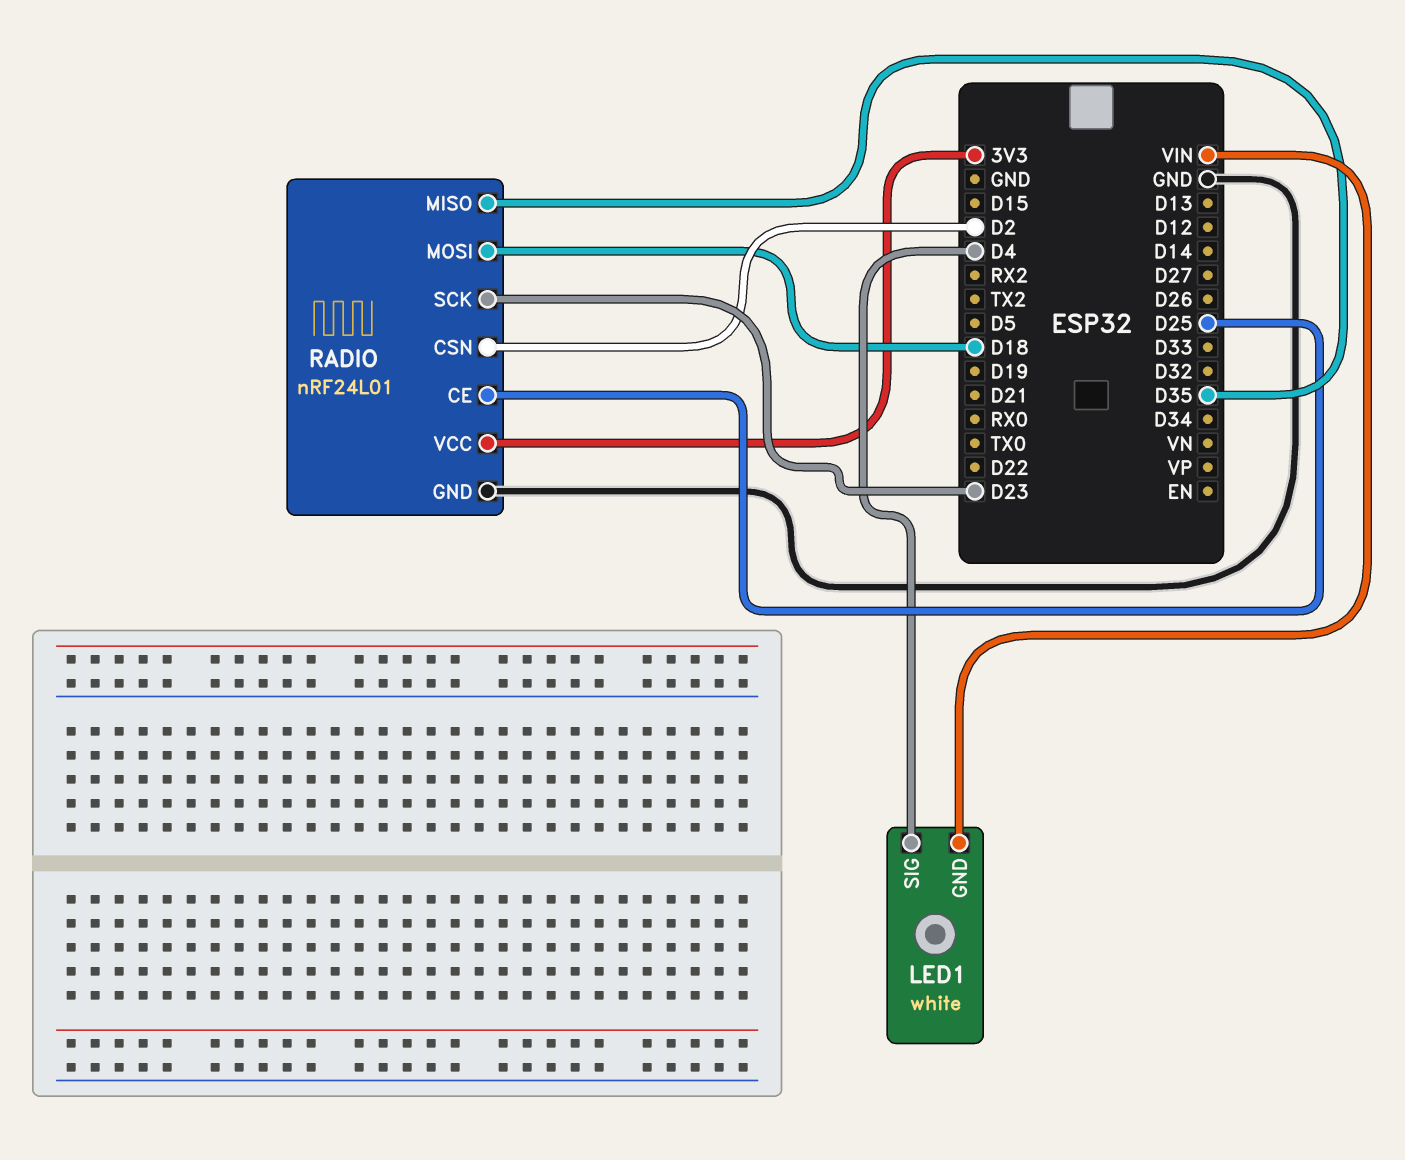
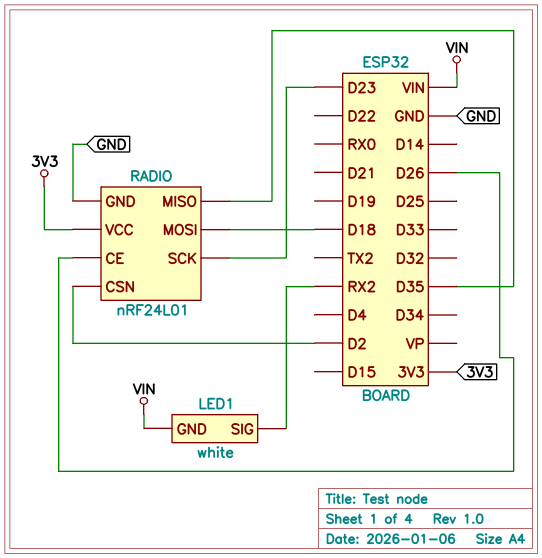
LED1 pin SIG: D4 -> RX2
RADIO pin CE: D25 -> D26

